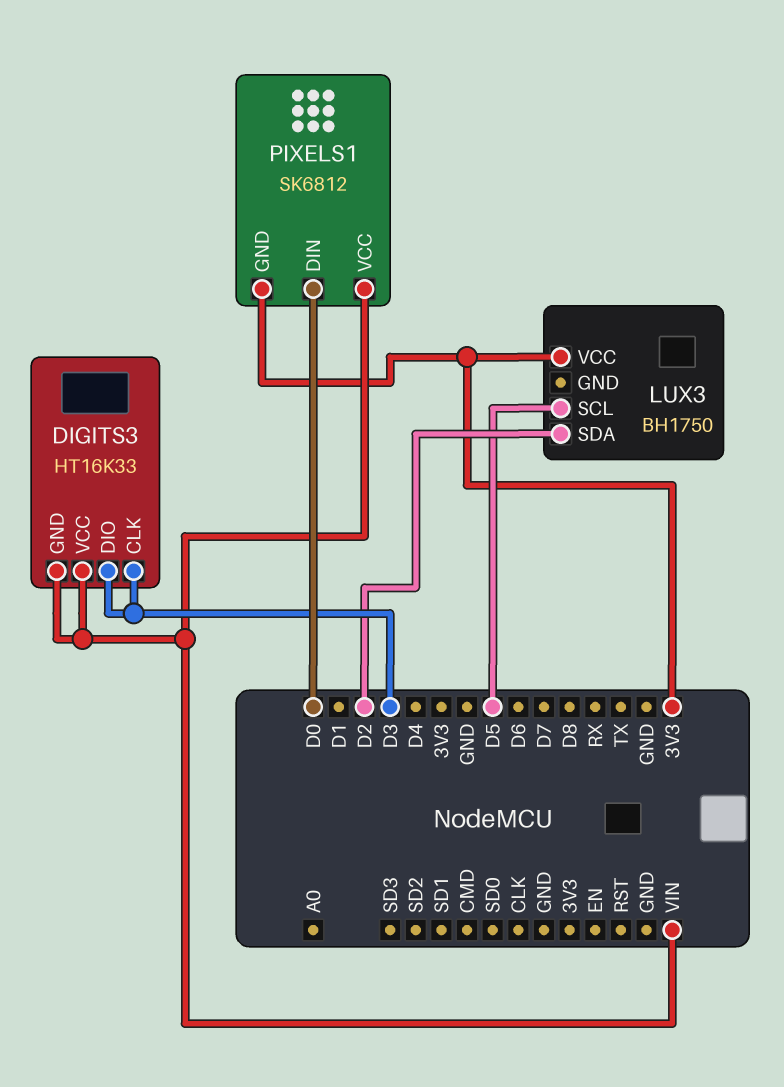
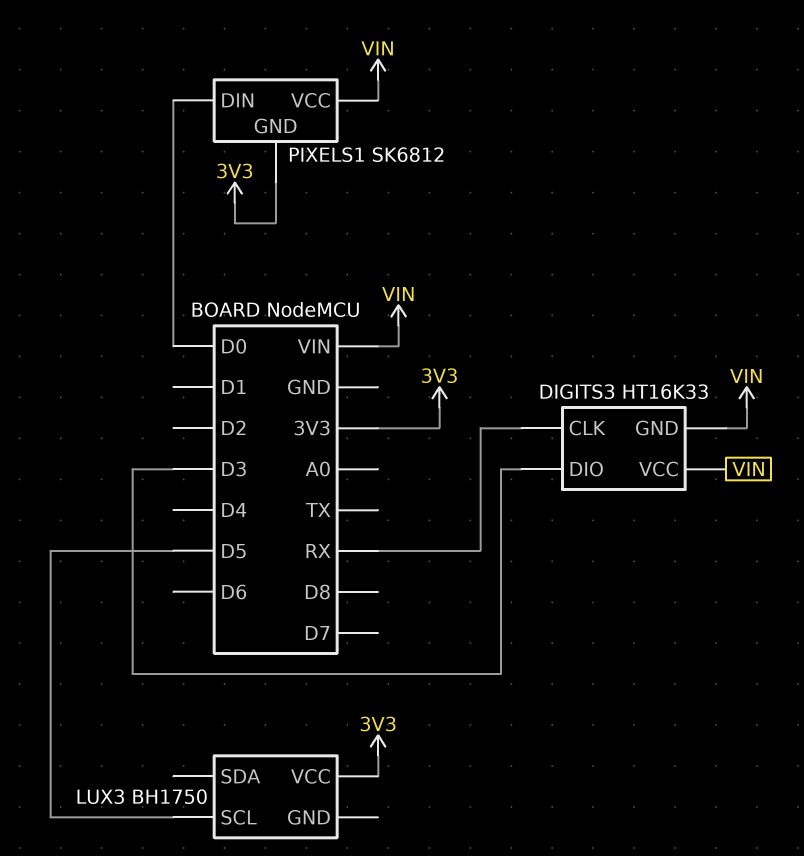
DIGITS3 pin CLK: D3 -> RX
LUX3 pin SDA: D2 -> none

